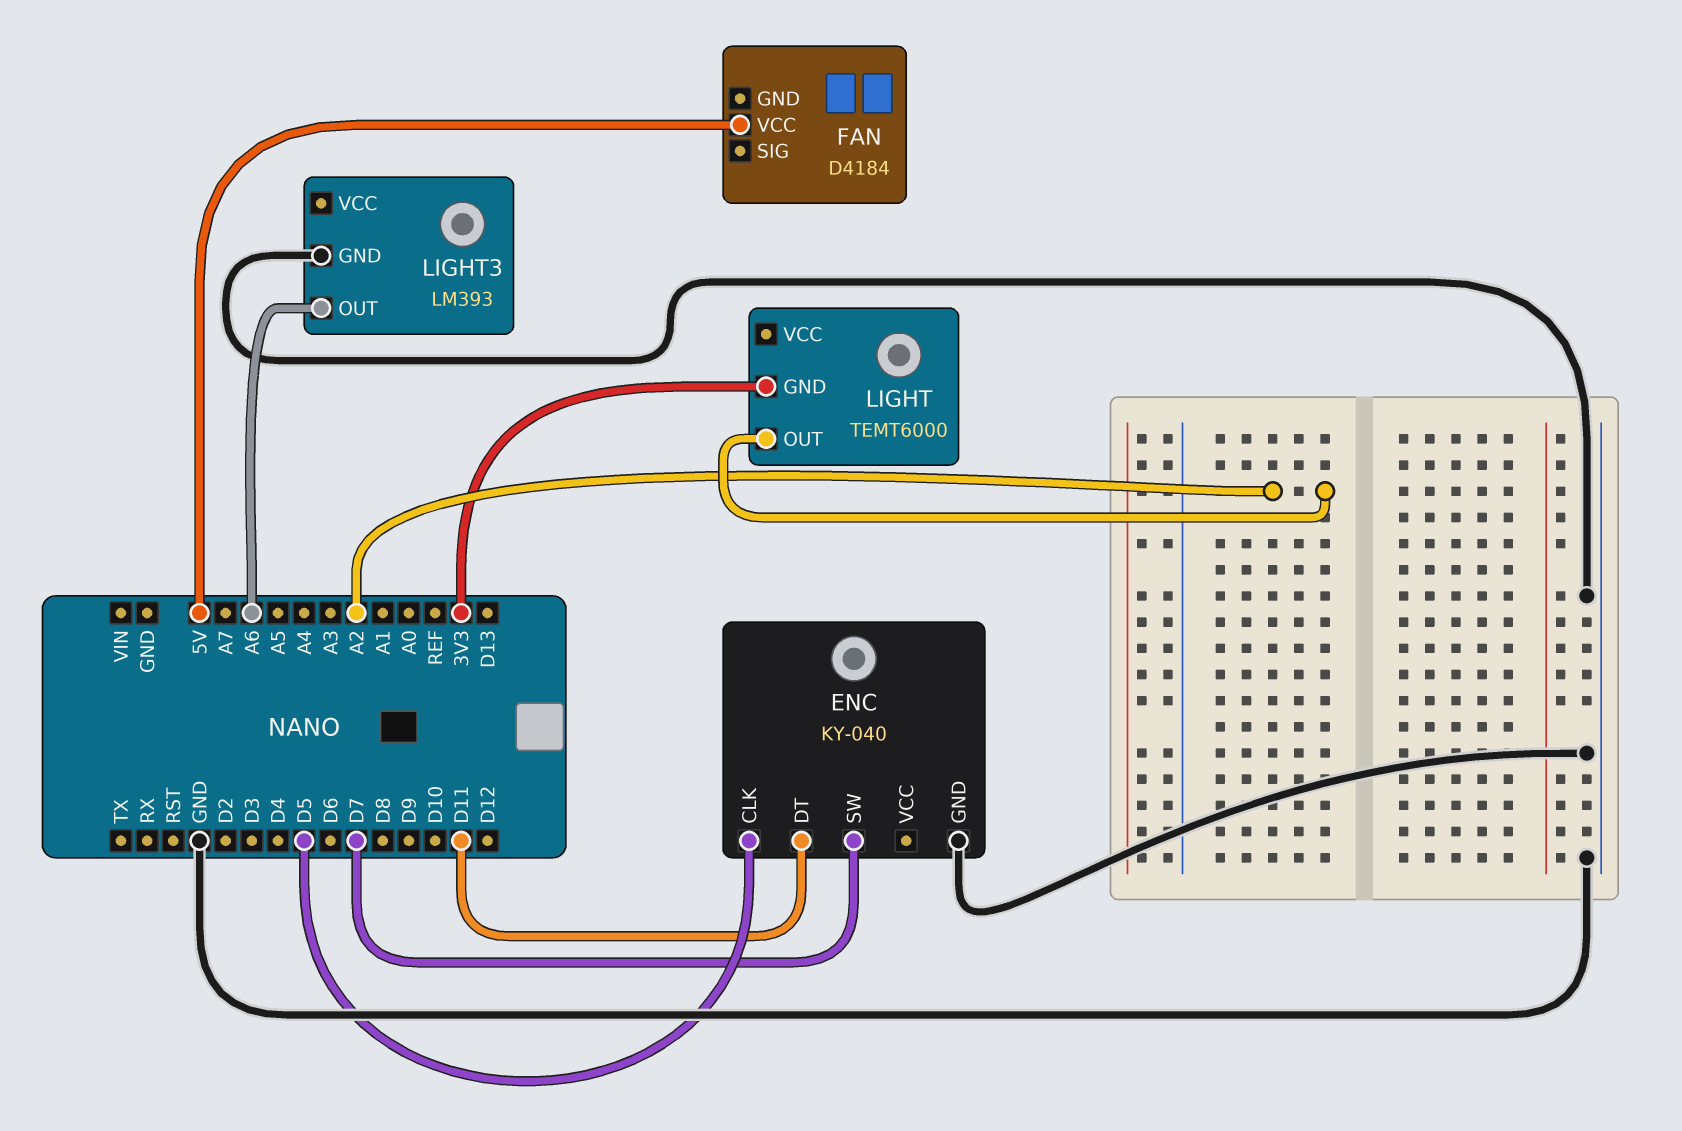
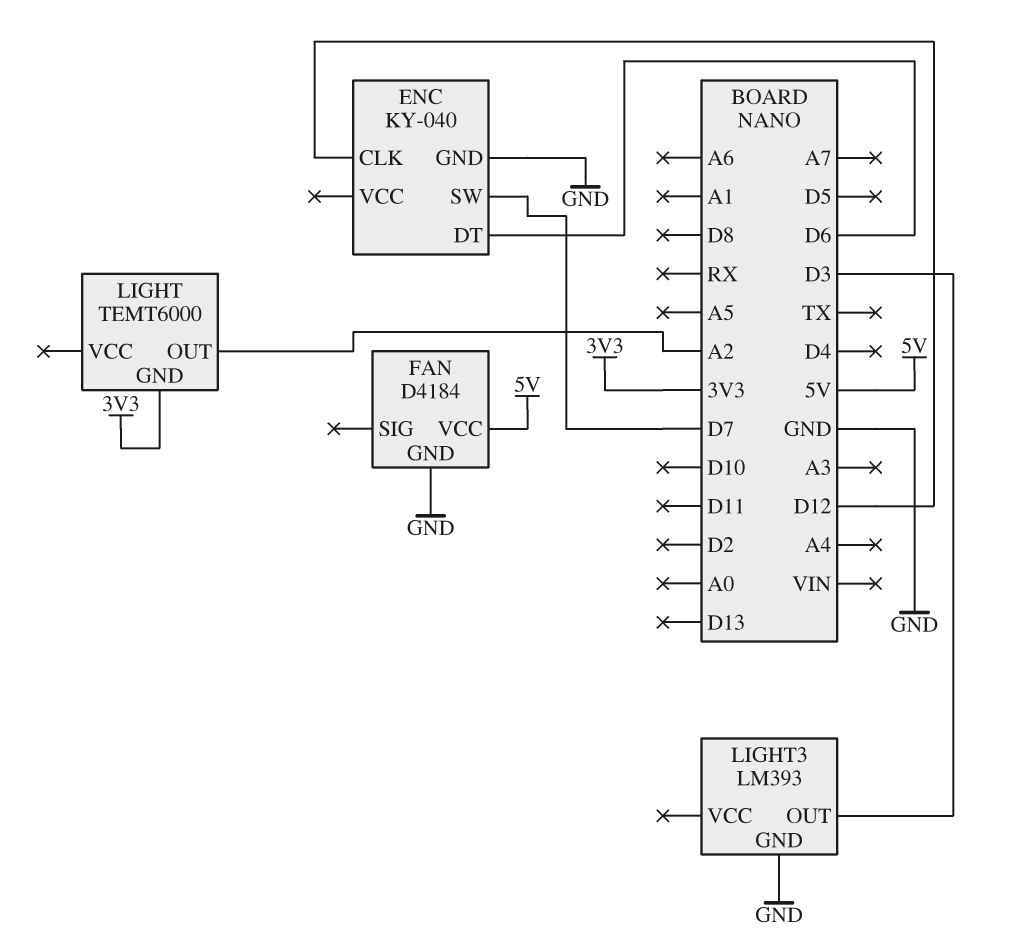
ENC pin CLK: D5 -> D12
ENC pin DT: D11 -> D6
FAN pin GND: none -> GND
LIGHT3 pin OUT: A6 -> D3

